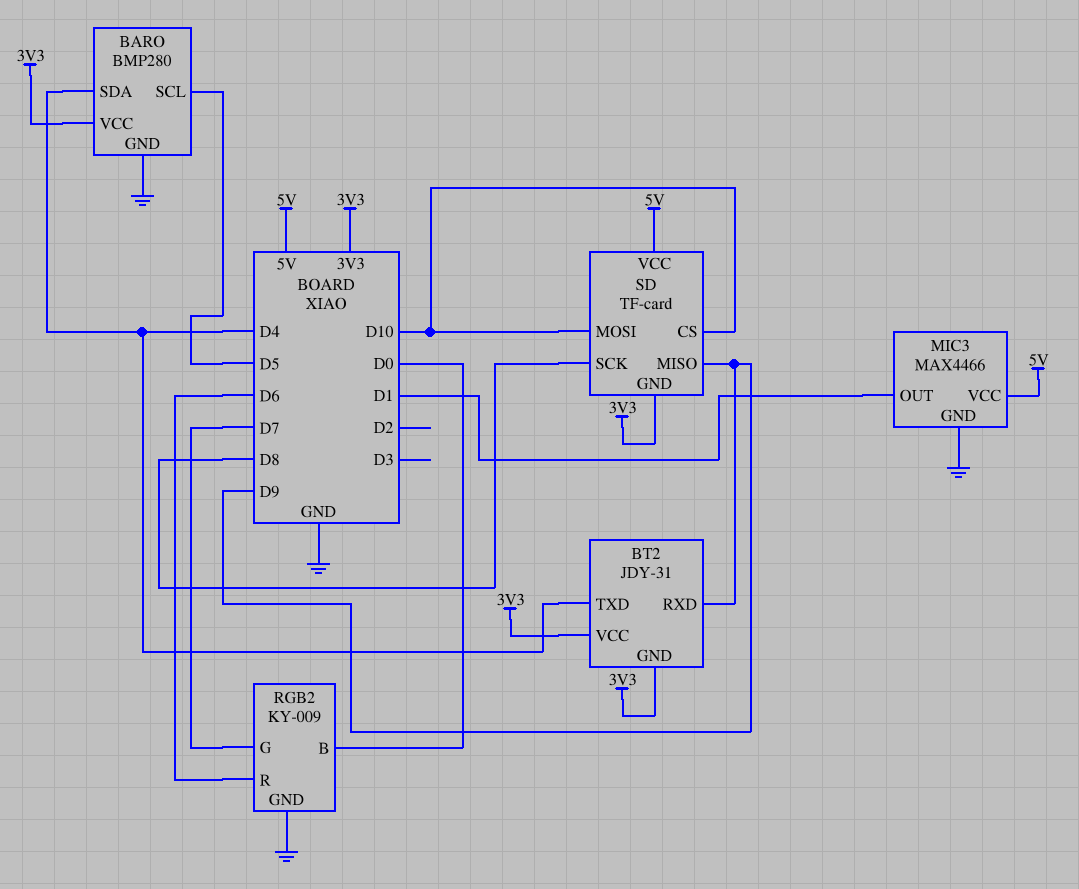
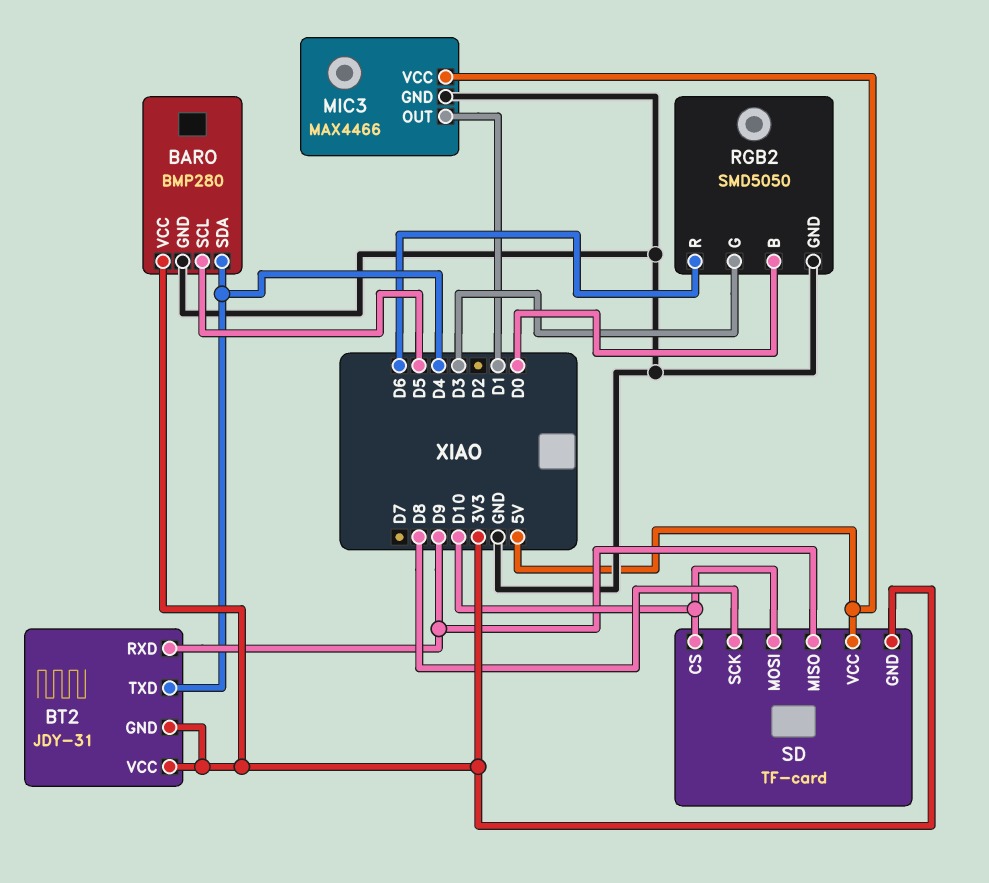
RGB2: KY-009 -> SMD5050
RGB2 pin G: D7 -> D3

